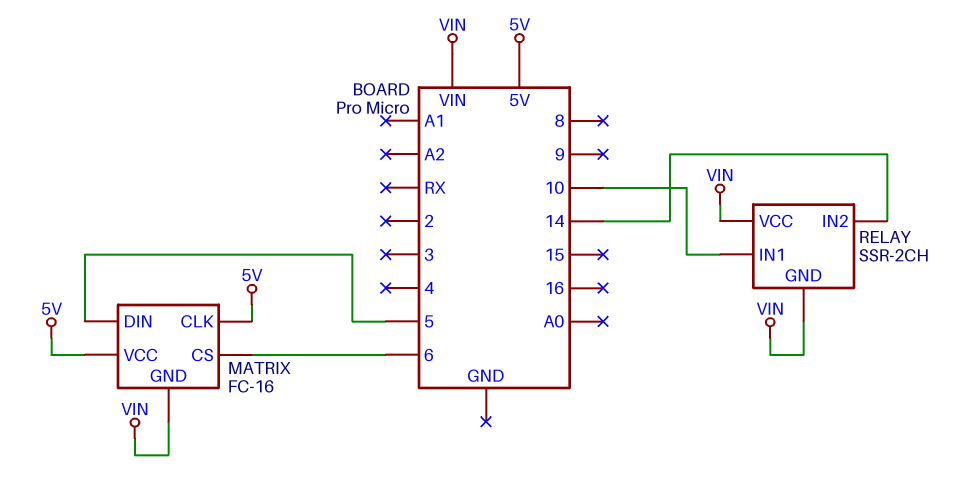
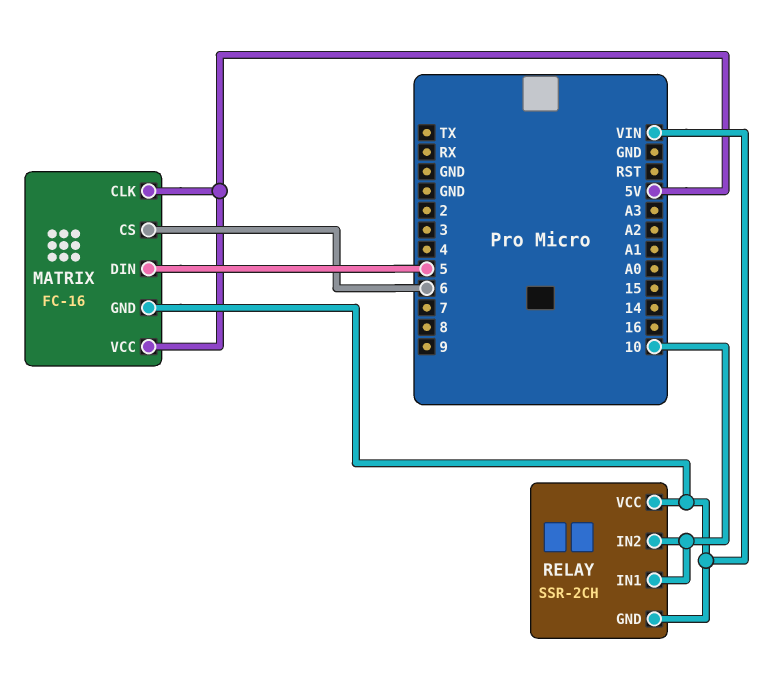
RELAY pin IN2: 14 -> 10

